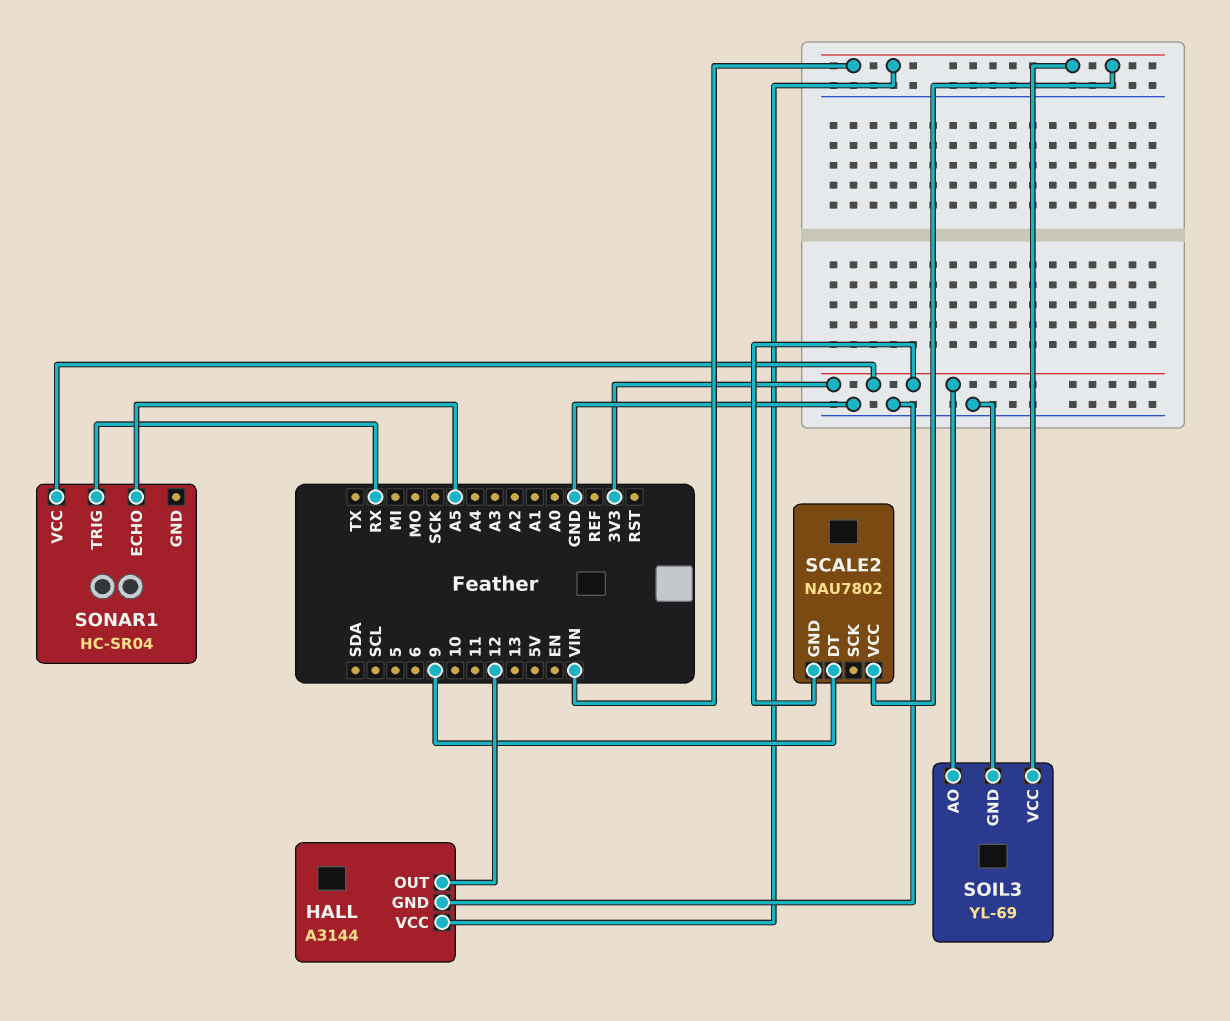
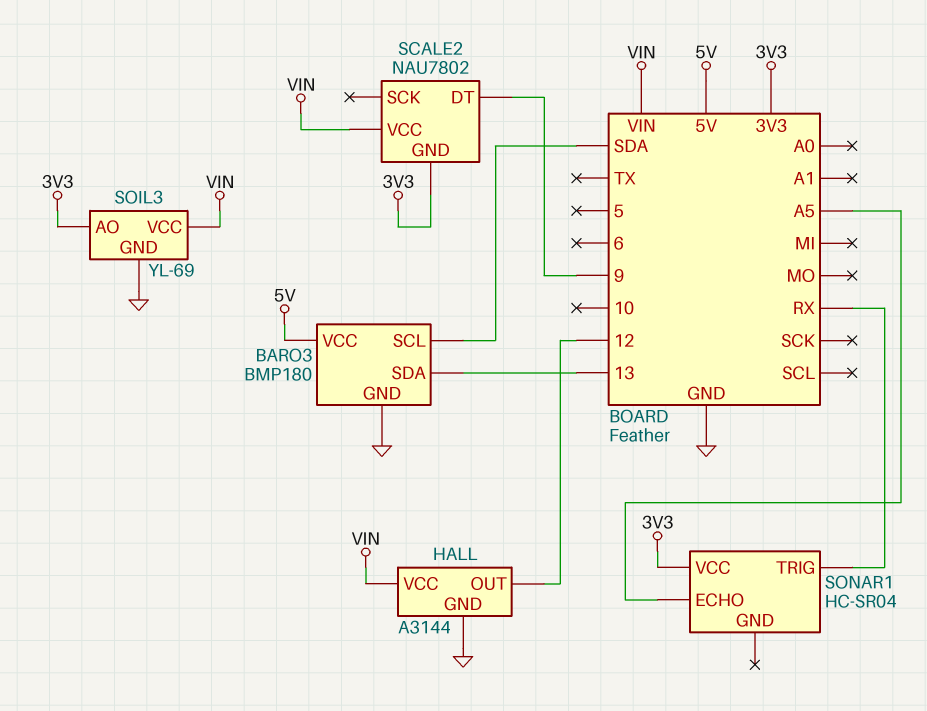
BARO3: none -> BMP180
BARO3 pin GND: none -> GND
BARO3 pin SCL: none -> SDA
BARO3 pin SDA: none -> 13
BARO3 pin VCC: none -> 5V

